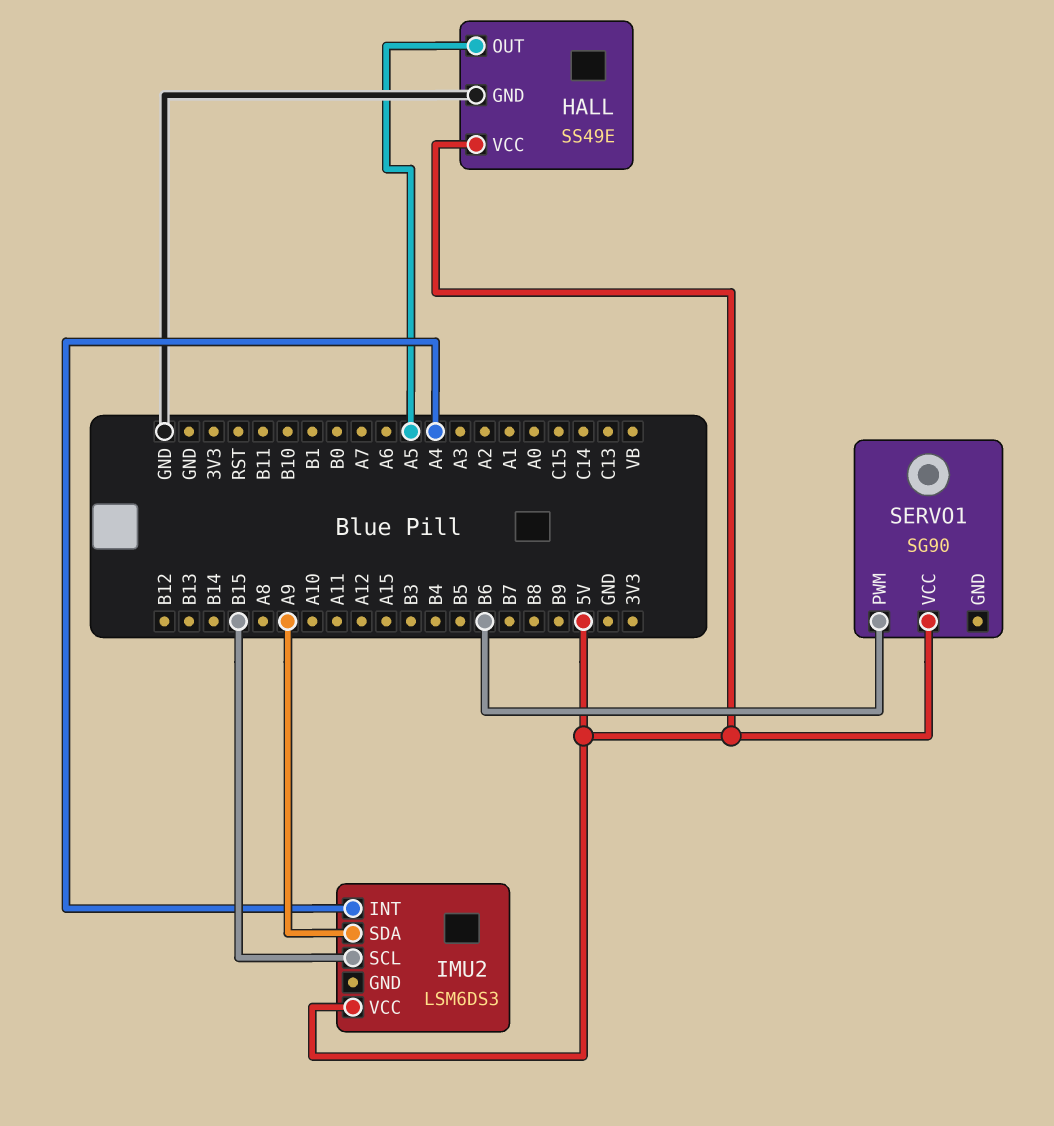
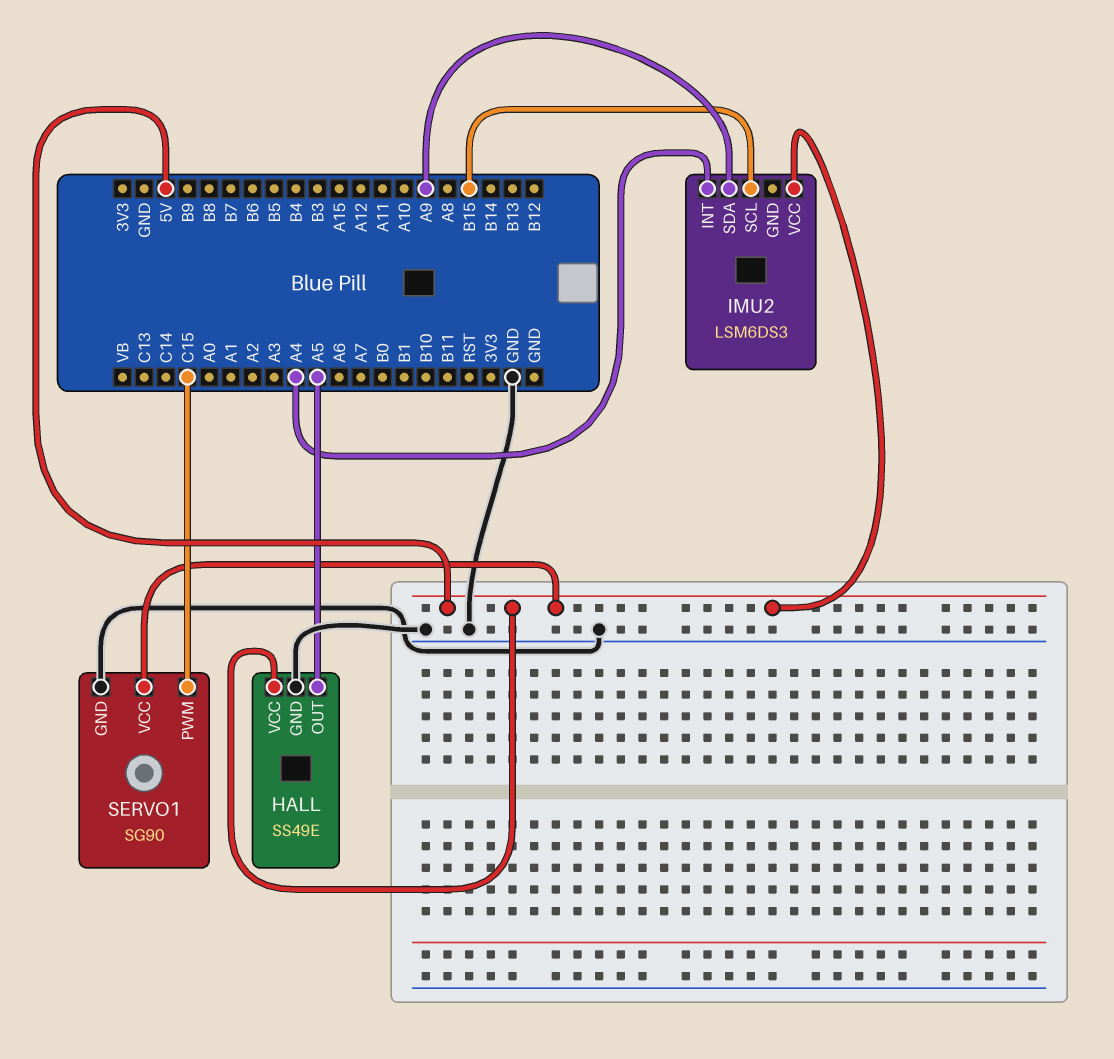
SERVO1 pin GND: none -> GND
SERVO1 pin PWM: B6 -> C15

